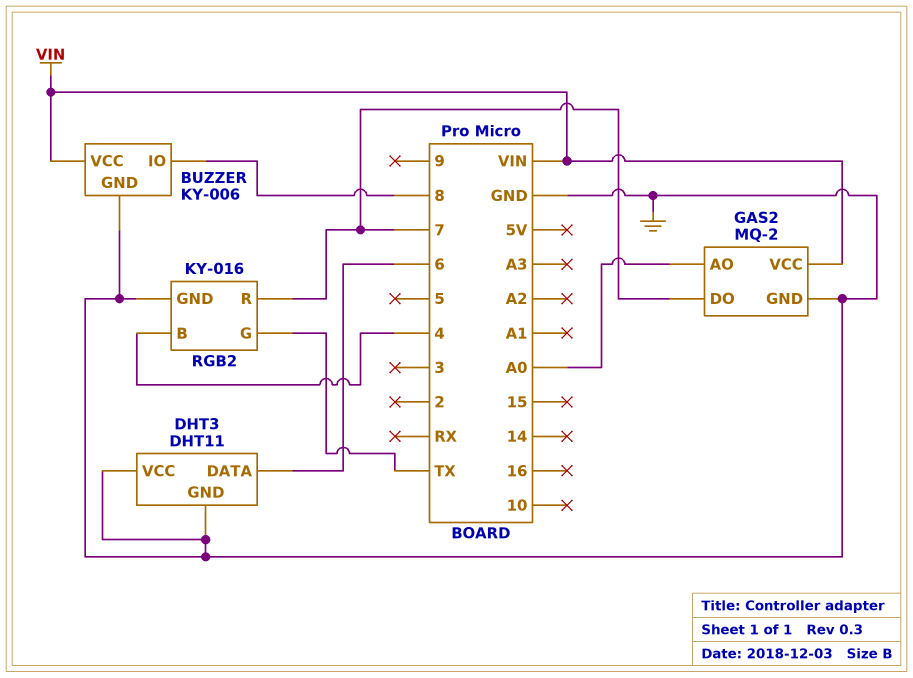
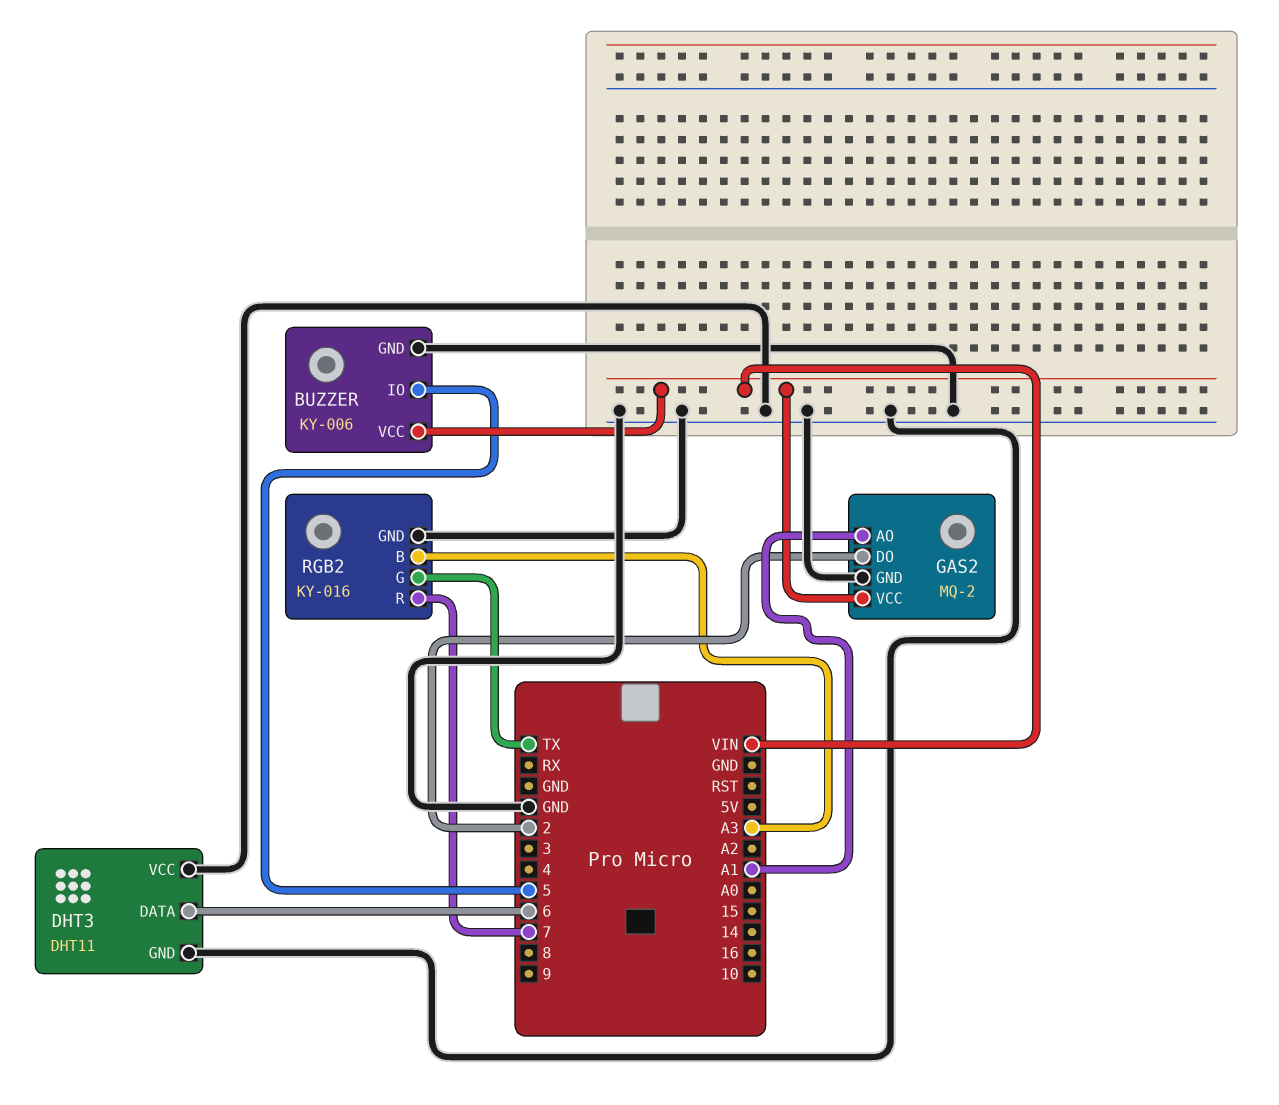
BUZZER pin IO: 8 -> 5
GAS2 pin AO: A0 -> A1
GAS2 pin DO: 7 -> 2
RGB2 pin B: 4 -> A3

